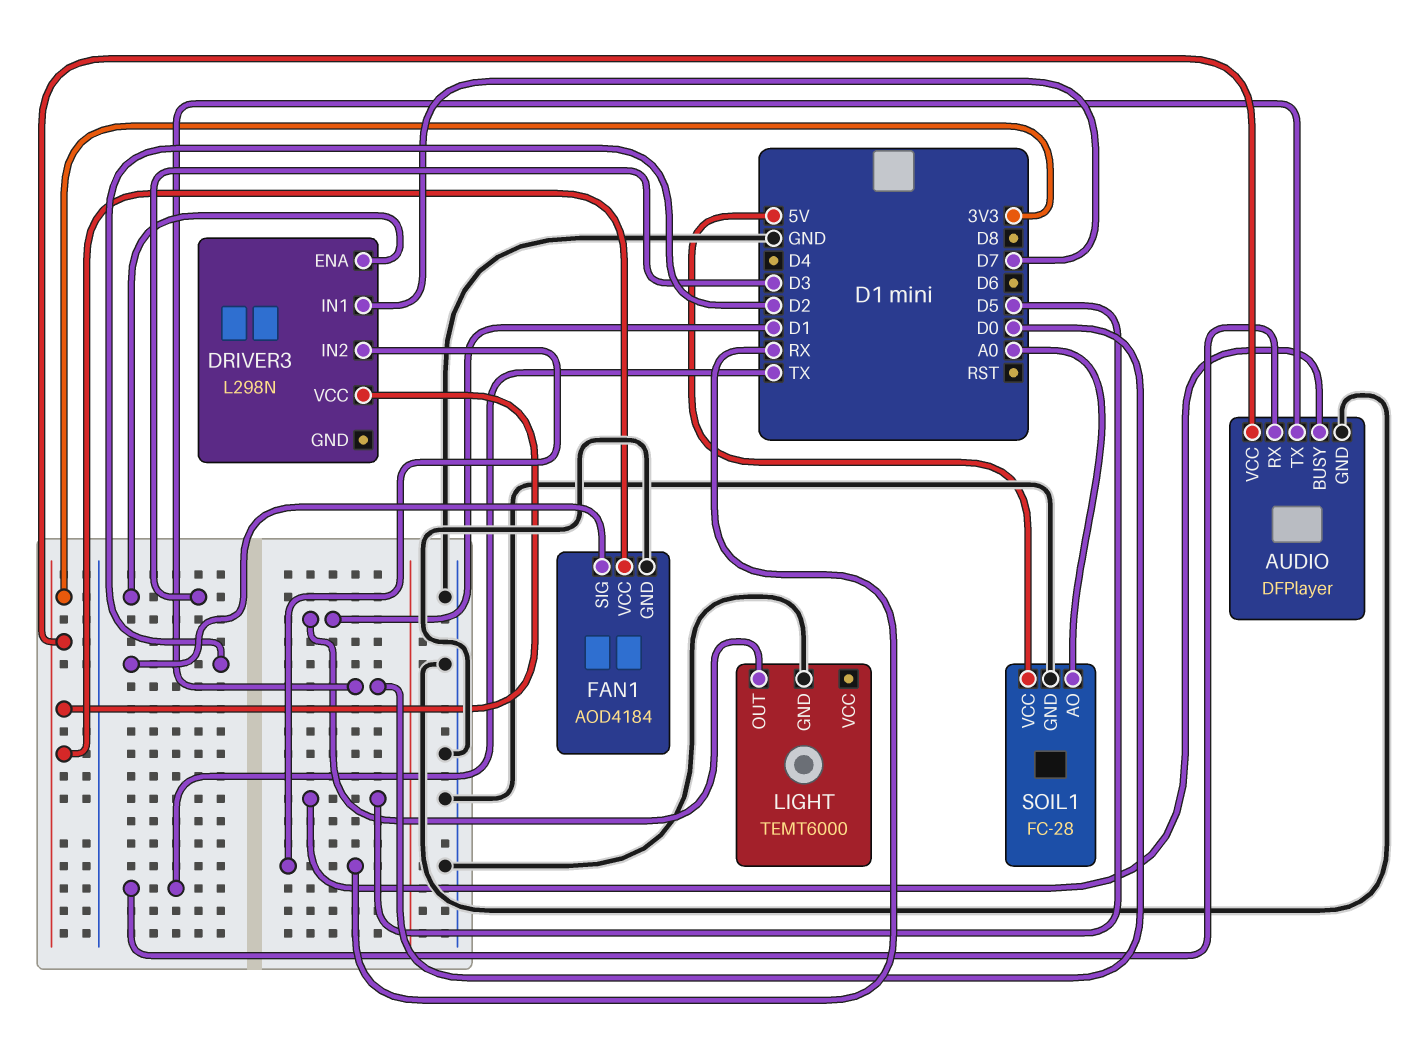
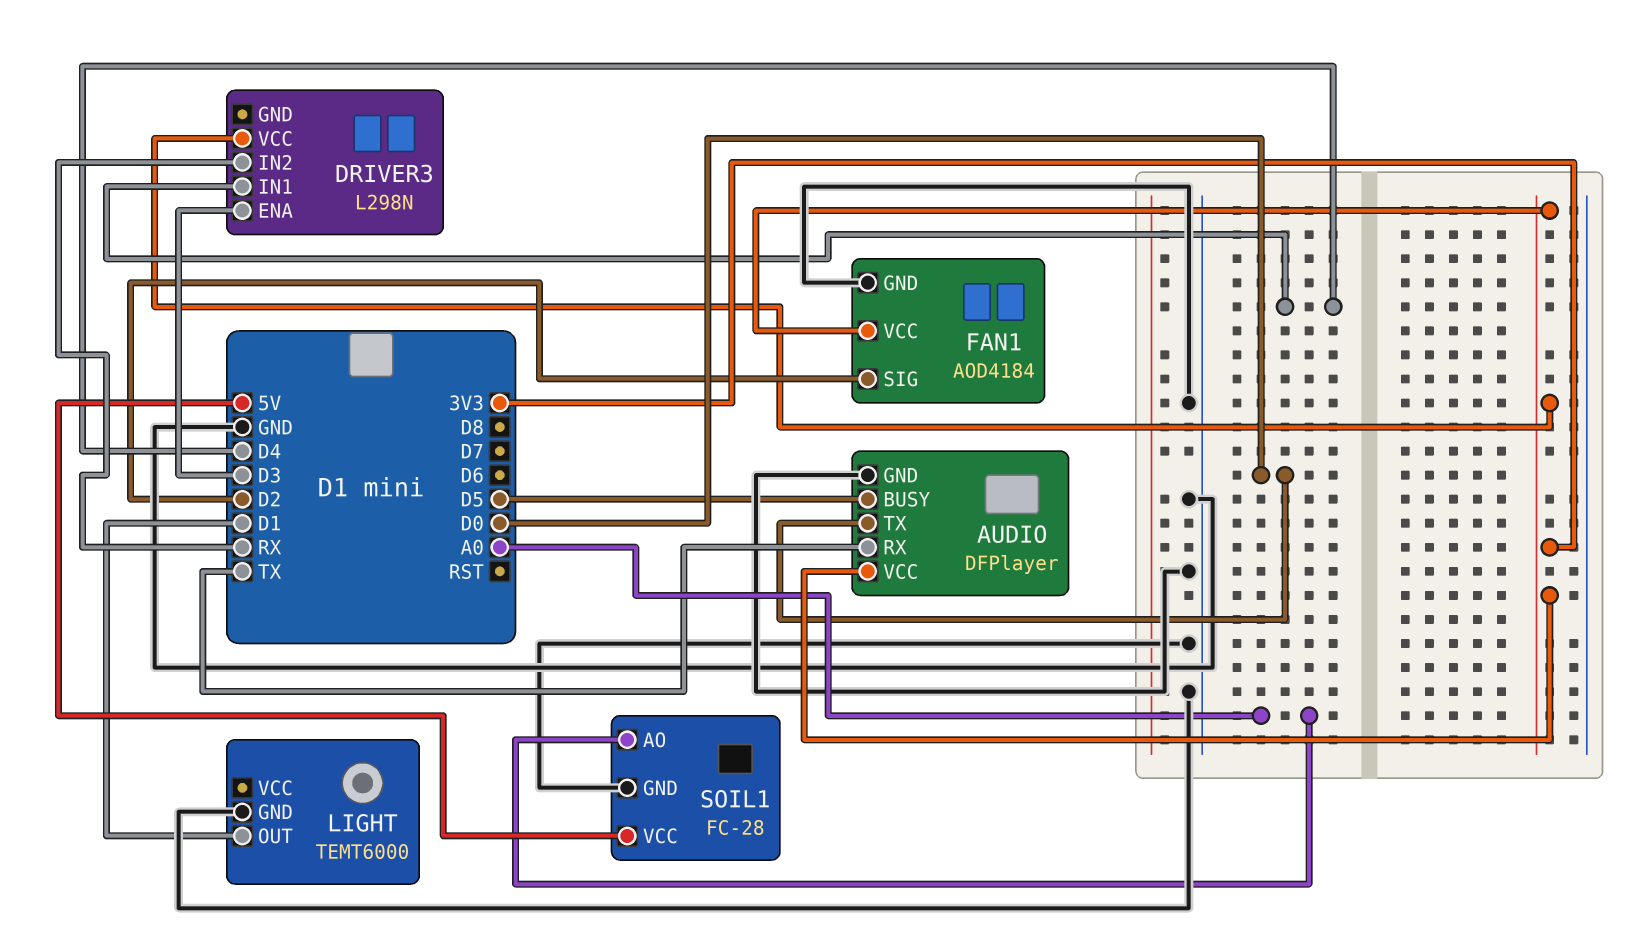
DRIVER3 pin IN1: D7 -> D4

